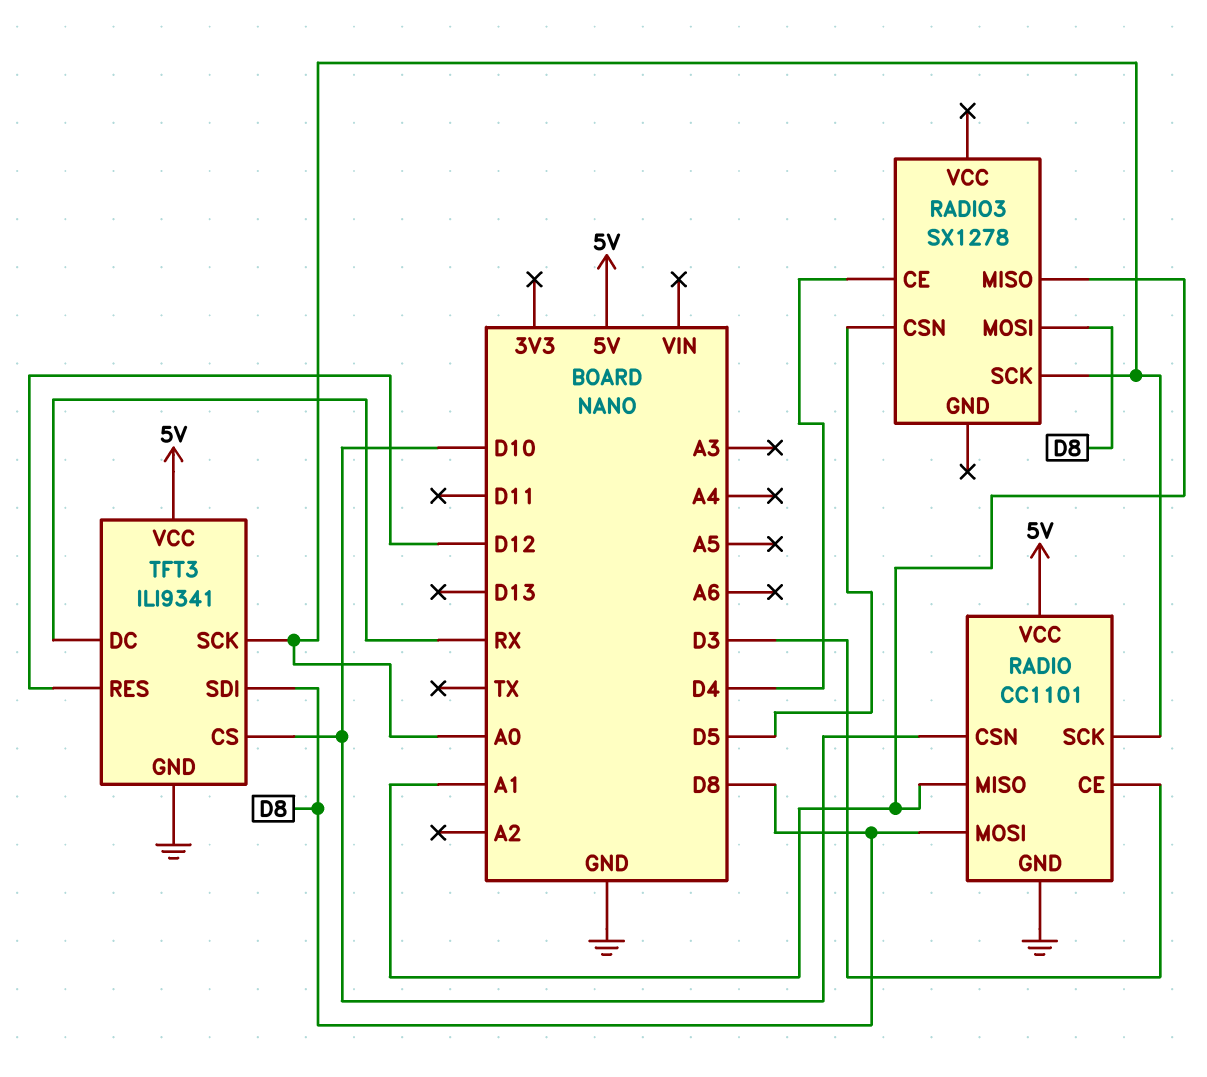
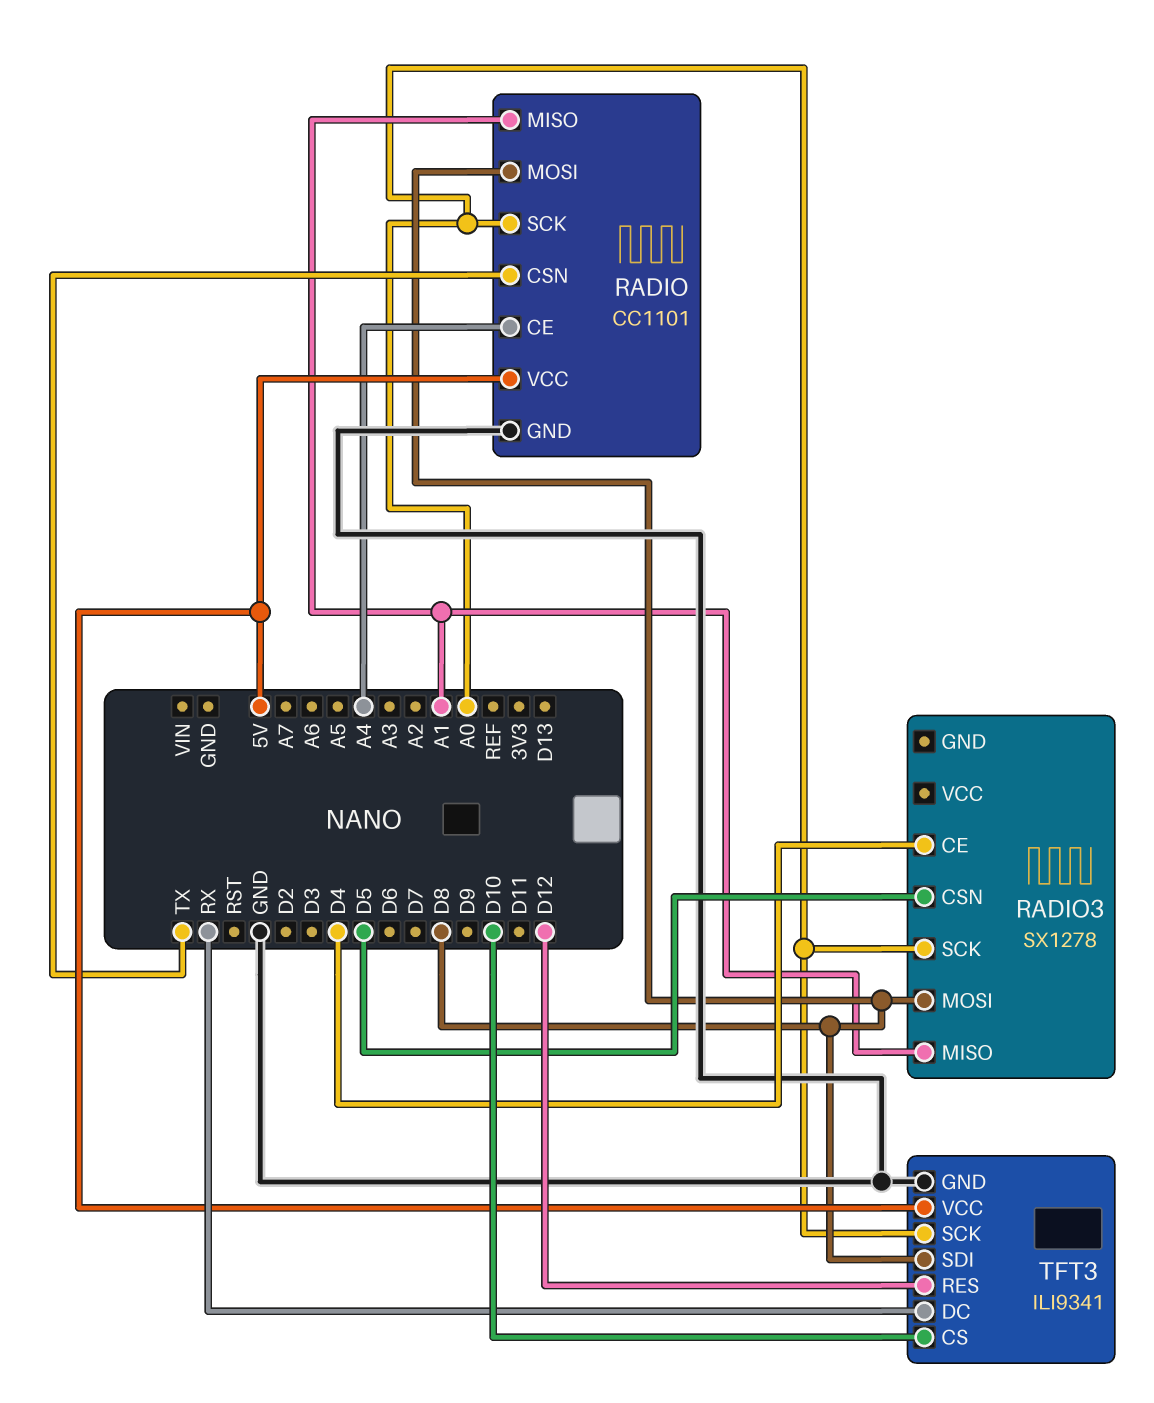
RADIO pin CE: D3 -> A4
RADIO pin CSN: D10 -> TX

